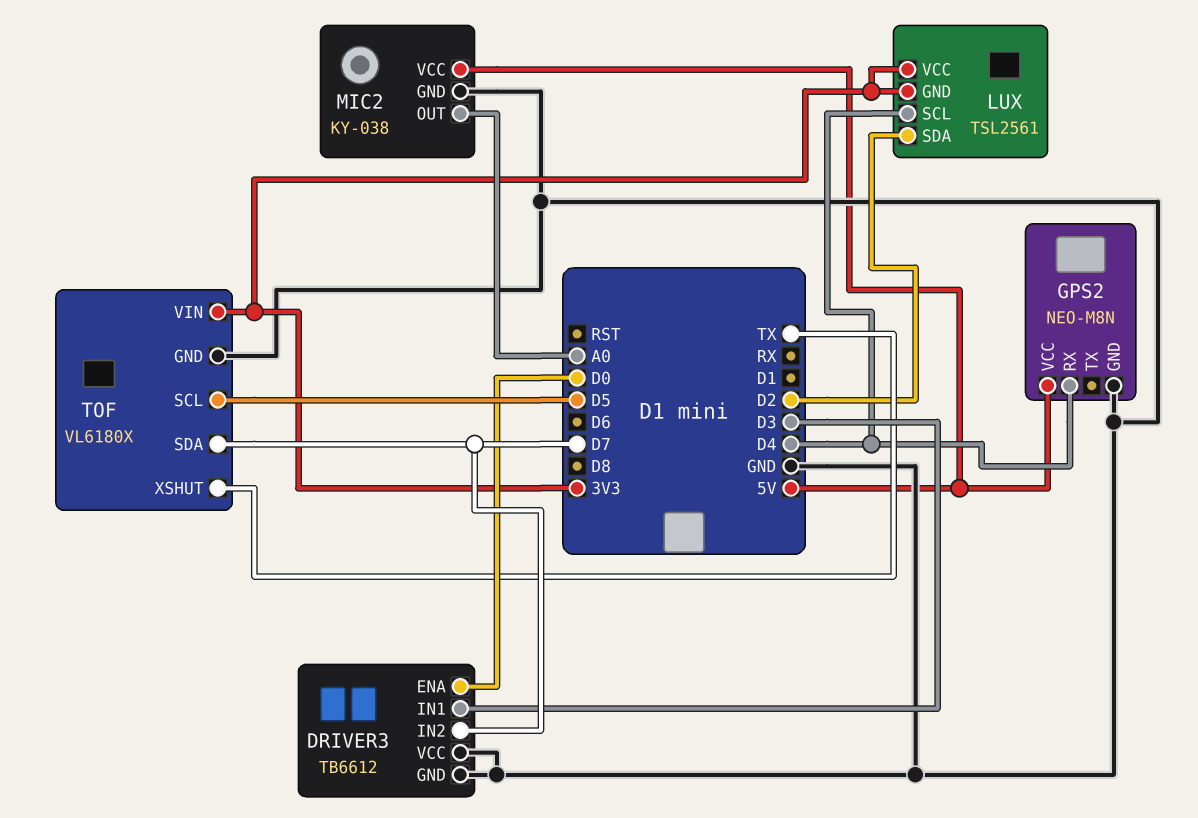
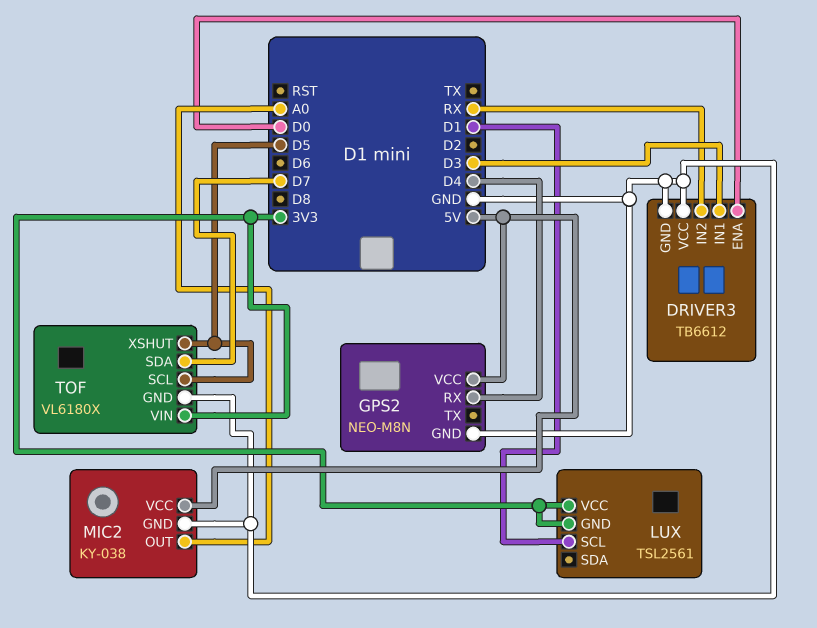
DRIVER3 pin IN2: D7 -> RX
LUX pin SCL: D4 -> D1
LUX pin SDA: D2 -> none
TOF pin XSHUT: TX -> D5

